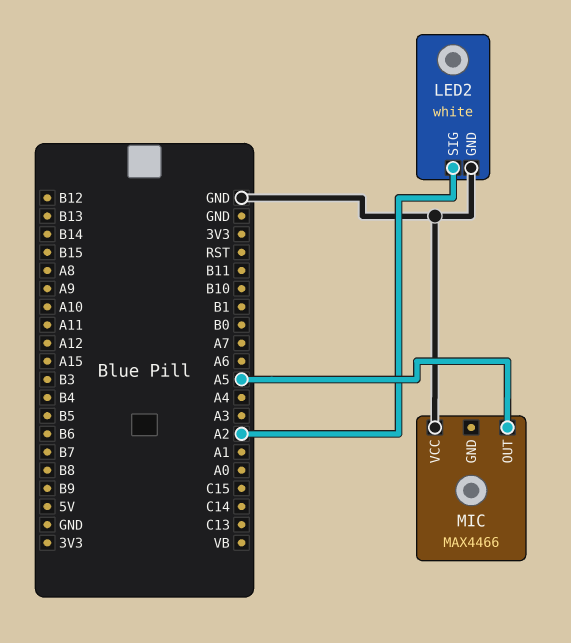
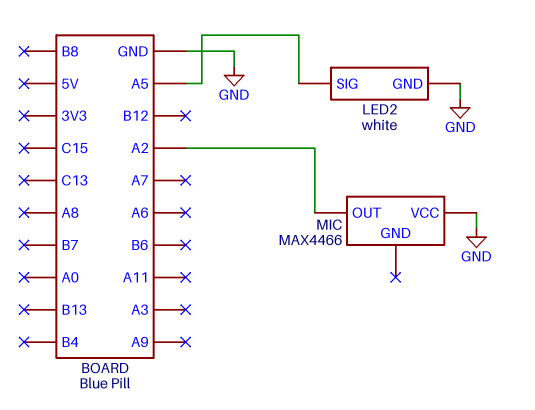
LED2 pin SIG: A2 -> A5
MIC pin OUT: A5 -> A2

